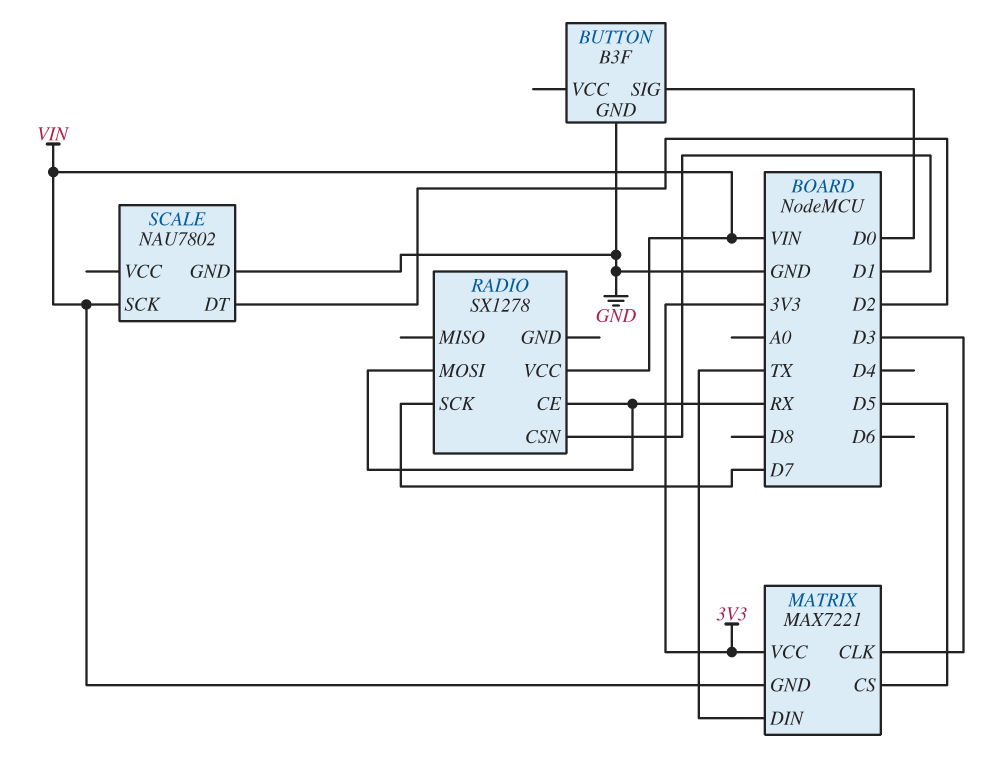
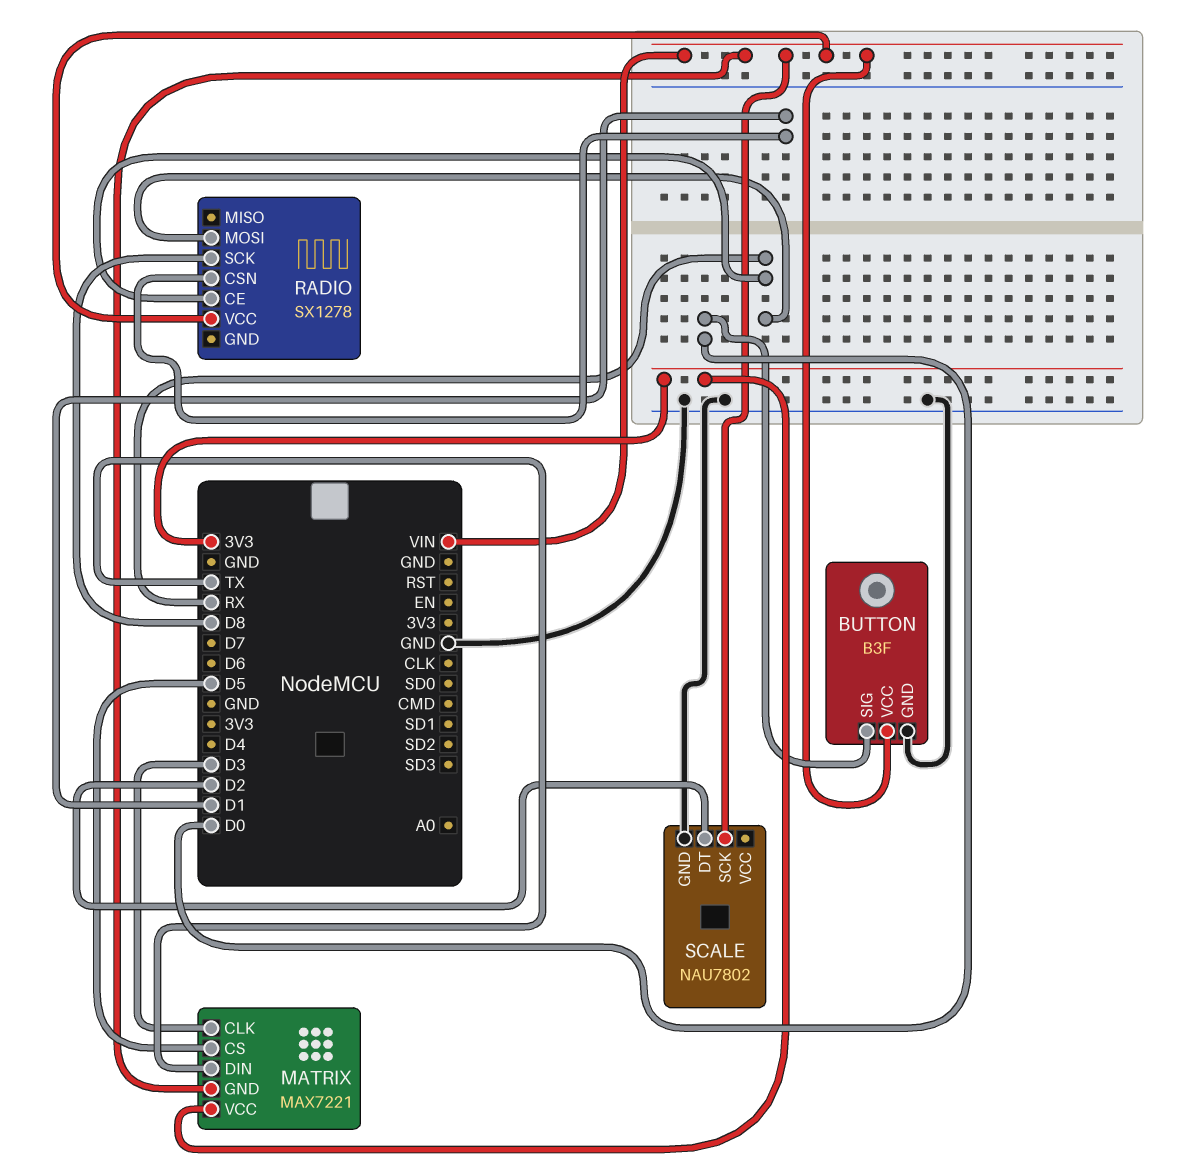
BUTTON pin VCC: none -> VIN
RADIO pin SCK: D7 -> D8

